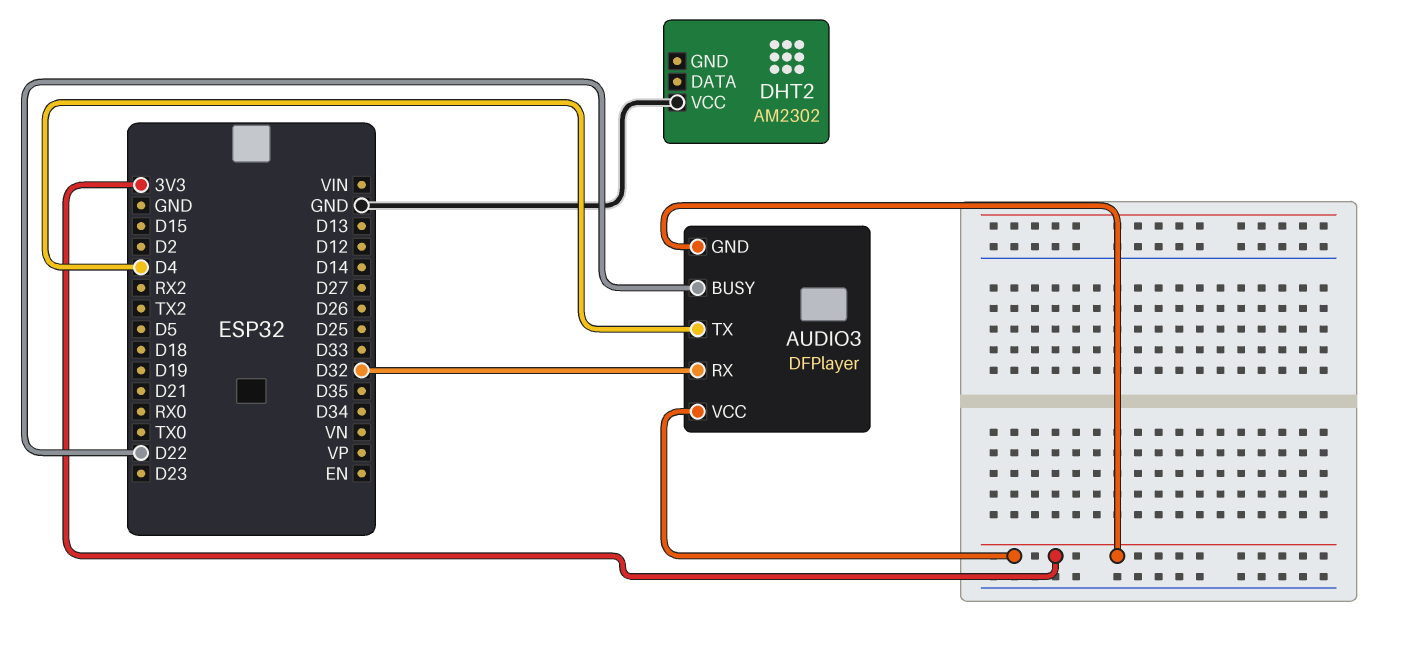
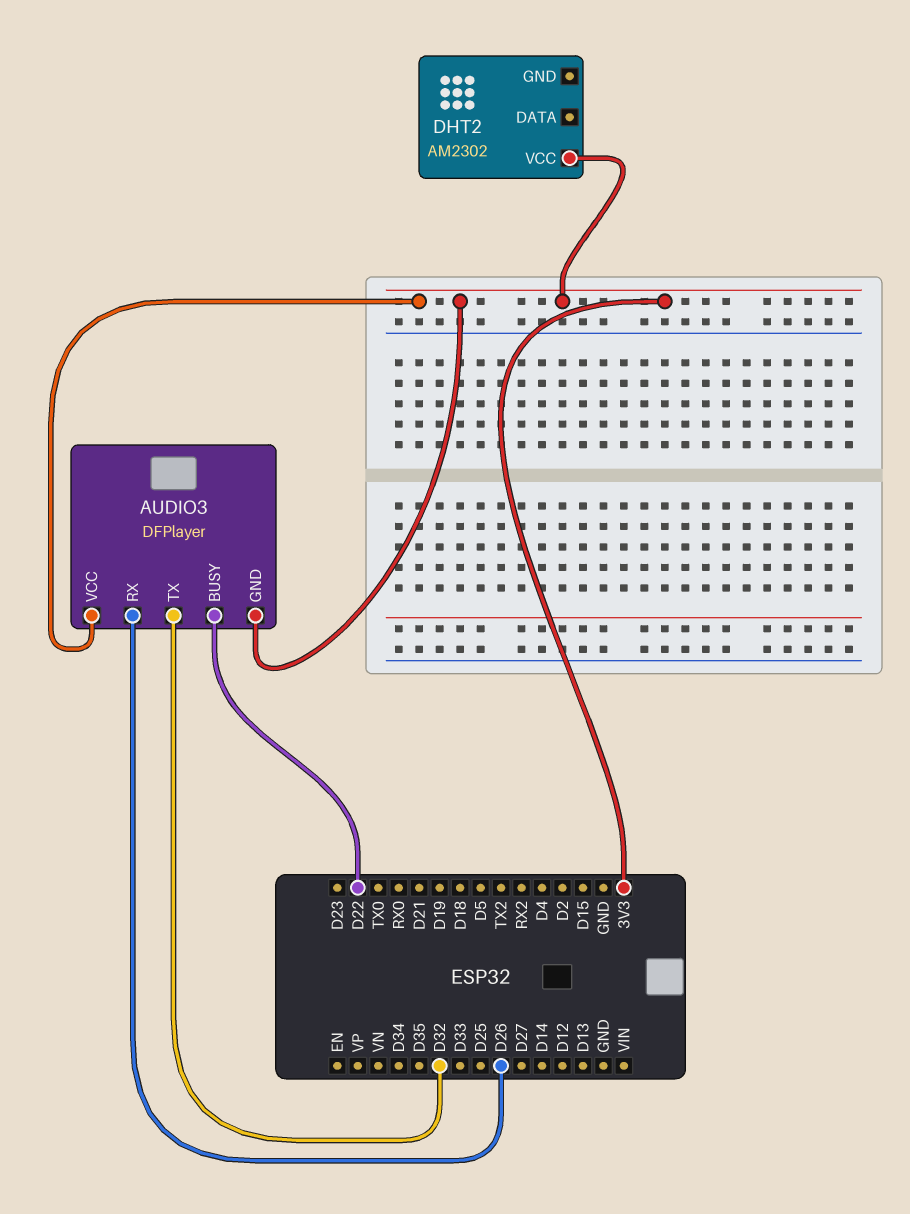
AUDIO3 pin RX: D32 -> D26
AUDIO3 pin TX: D4 -> D32
DHT2 pin VCC: GND -> 3V3

